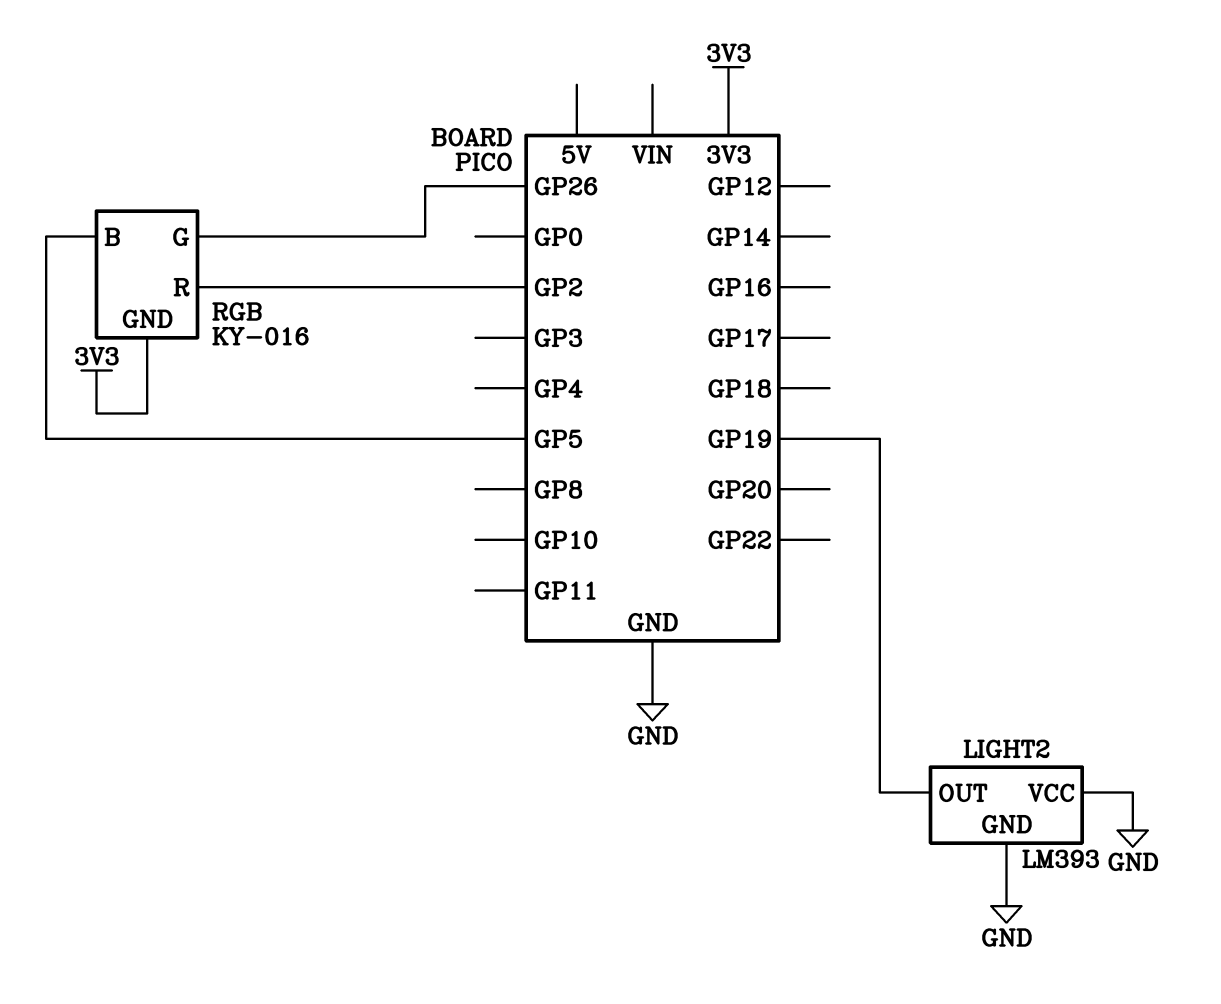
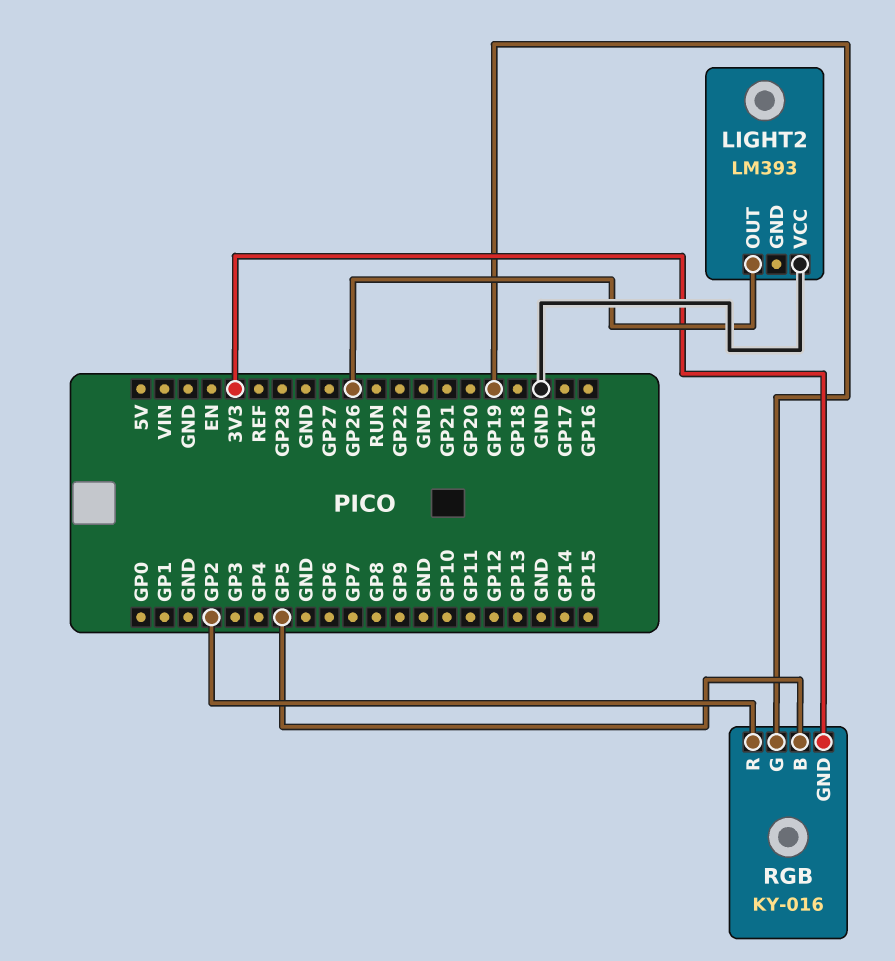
LIGHT2 pin GND: GND -> none
LIGHT2 pin OUT: GP19 -> GP26
RGB pin G: GP26 -> GP19

